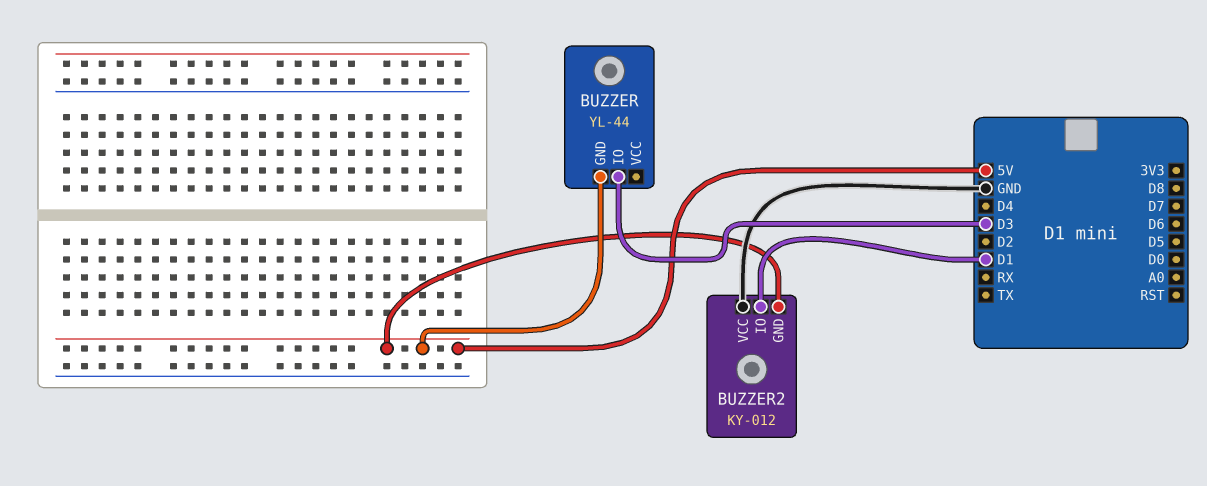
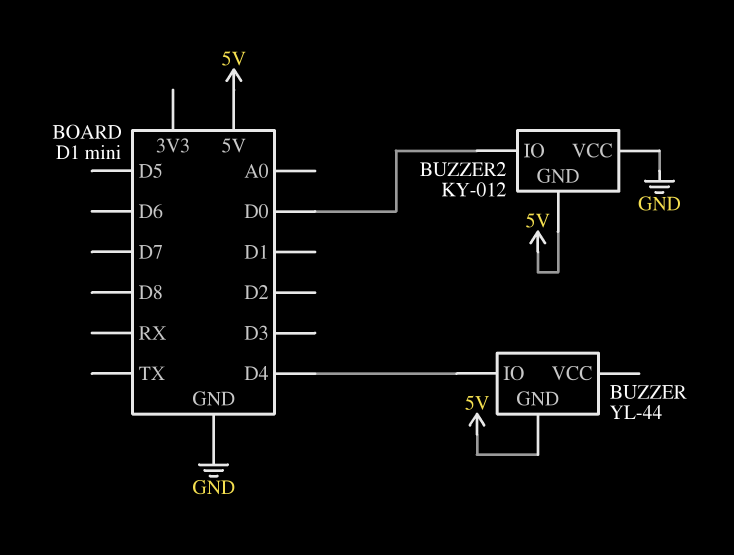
BUZZER pin IO: D3 -> D4
BUZZER2 pin IO: D1 -> D0

